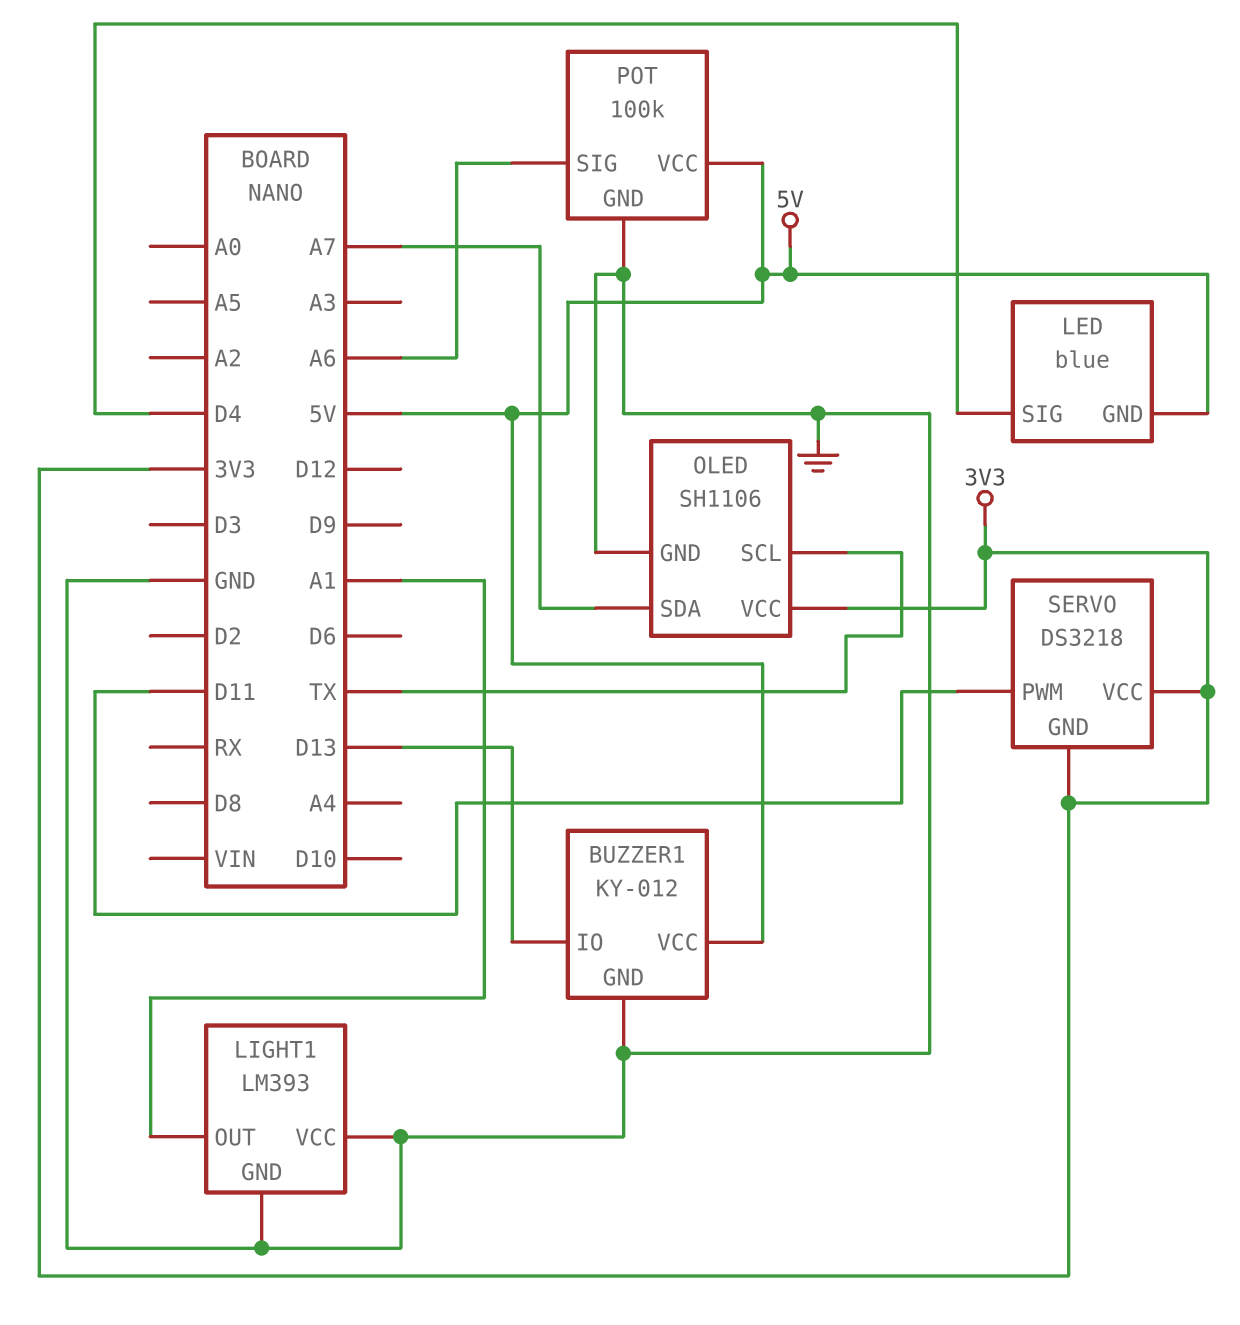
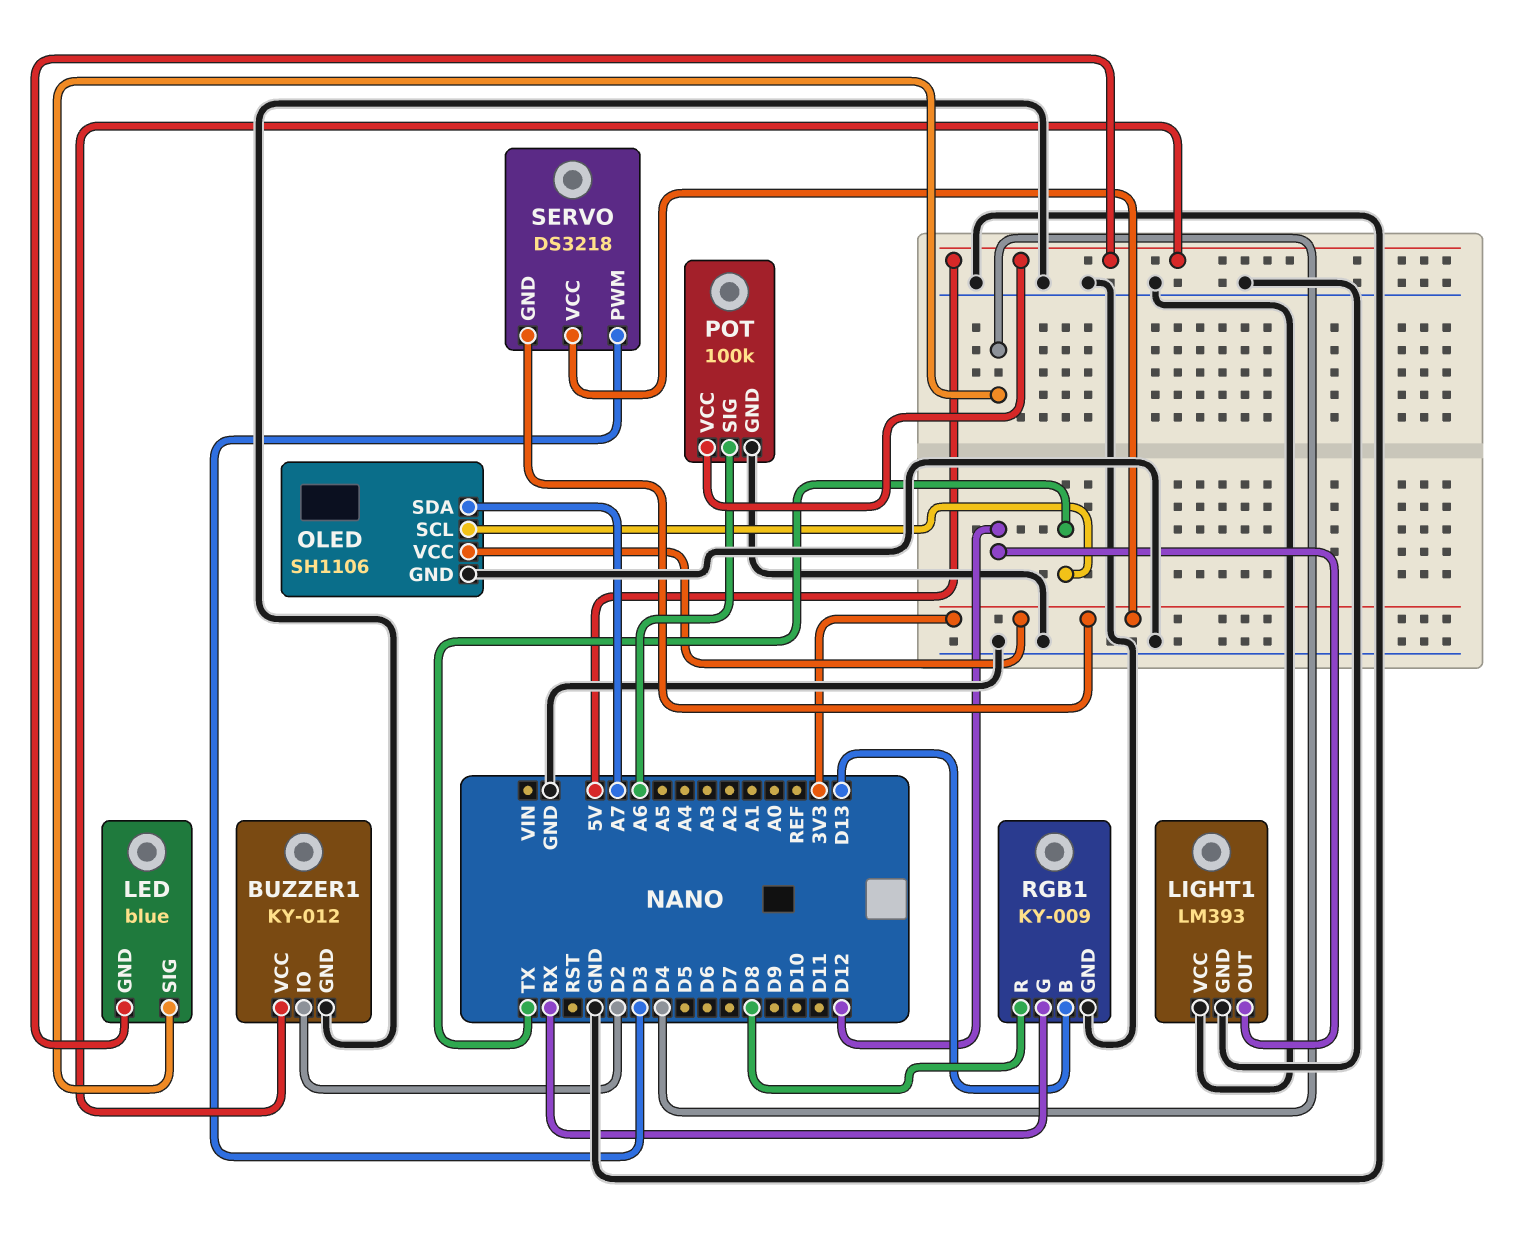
BUZZER1 pin IO: D13 -> D2
LIGHT1 pin OUT: A1 -> D12
RGB1: none -> KY-009
RGB1 pin B: none -> D13
RGB1 pin G: none -> RX
RGB1 pin GND: none -> GND
RGB1 pin R: none -> D8
SERVO pin PWM: D11 -> D3

